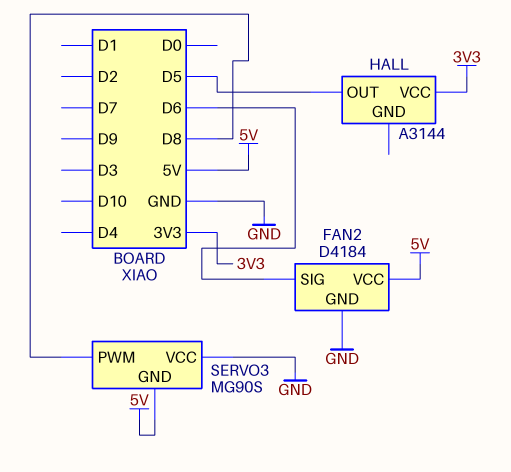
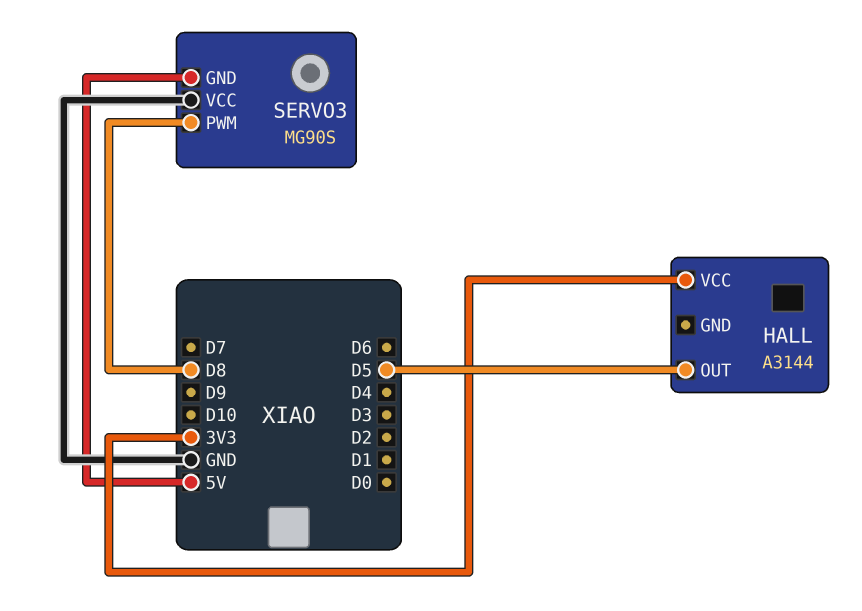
FAN2: D4184 -> none
FAN2 pin GND: GND -> none
FAN2 pin SIG: D6 -> none
FAN2 pin VCC: 5V -> none

